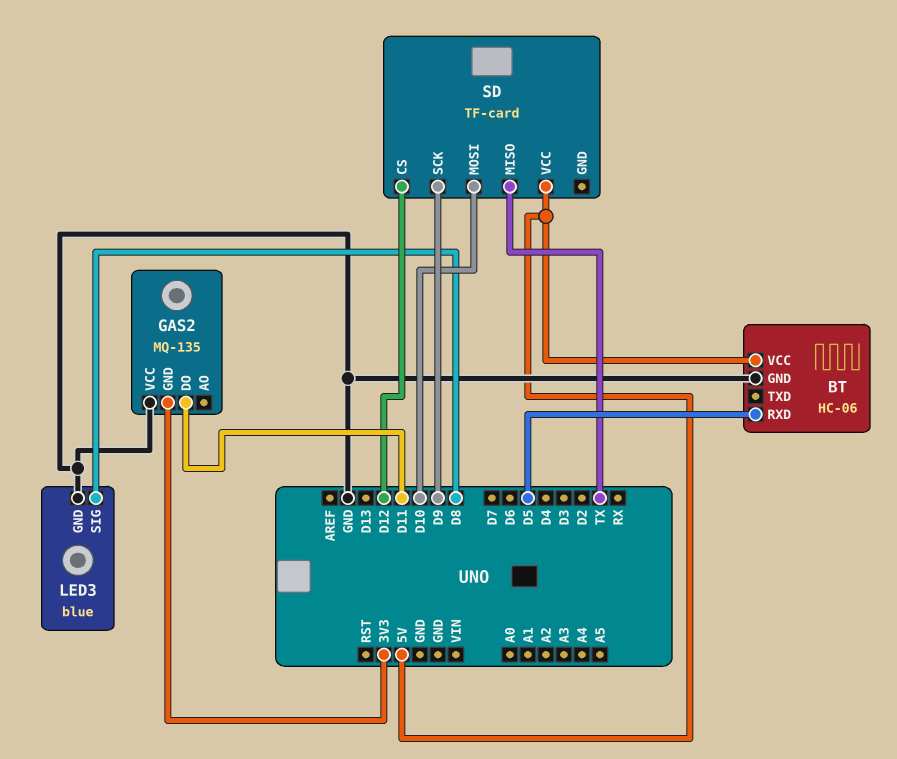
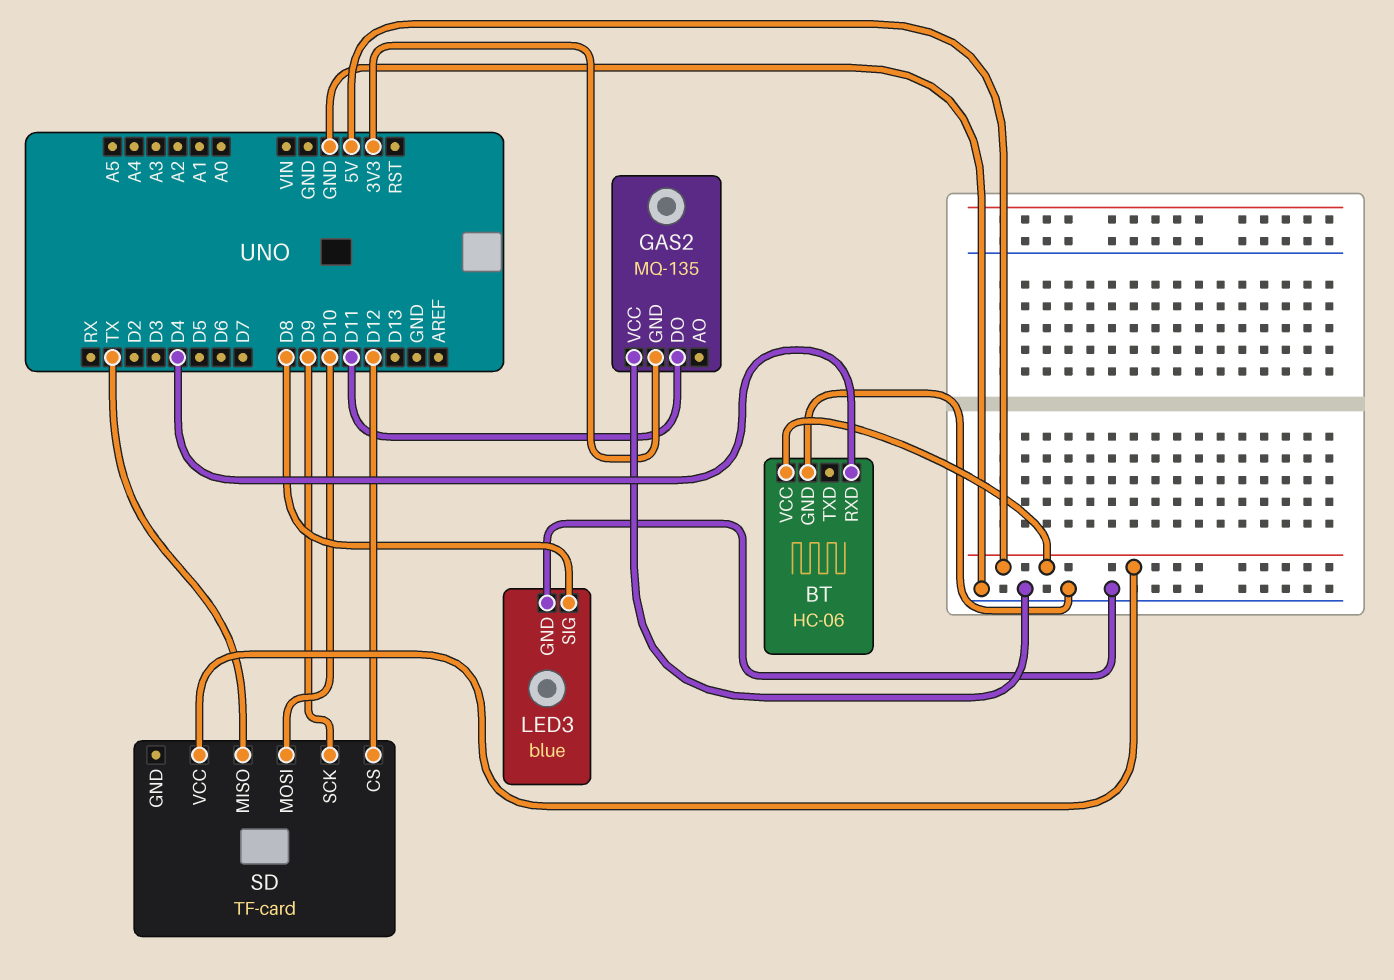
BT pin RXD: D5 -> D4

